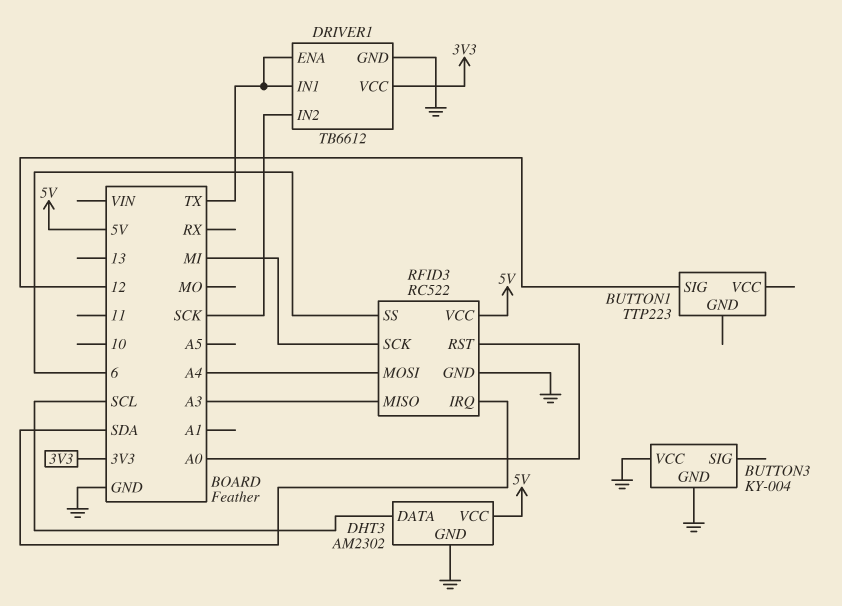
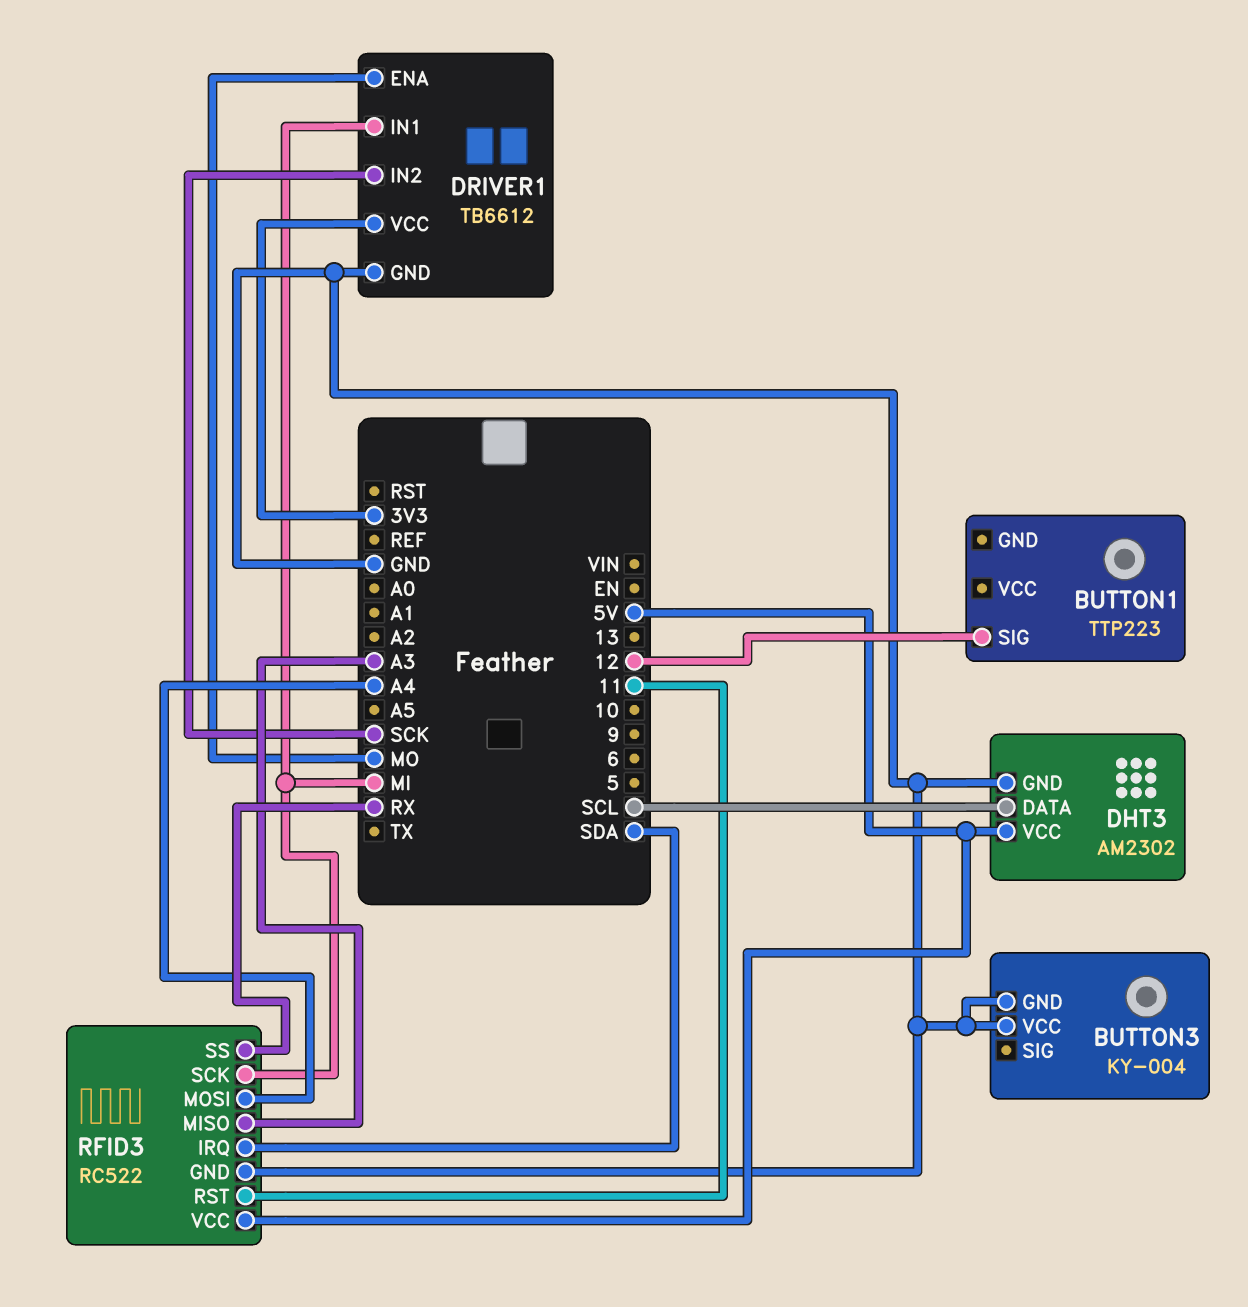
DRIVER1 pin ENA: TX -> MO
DRIVER1 pin IN1: TX -> MI
RFID3 pin RST: A0 -> 11
RFID3 pin SS: 6 -> RX

